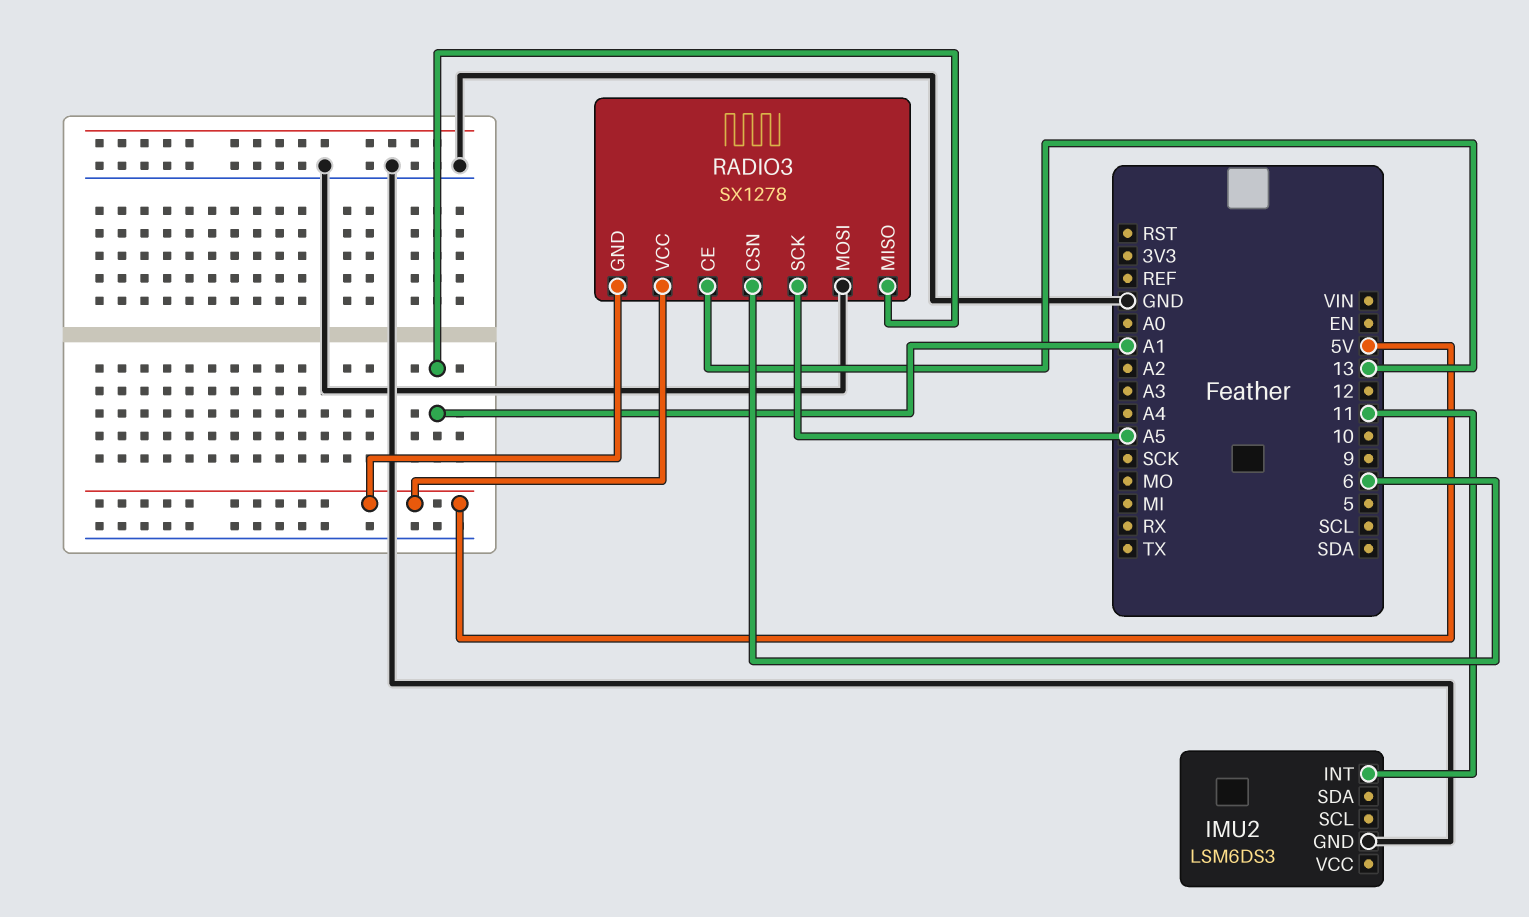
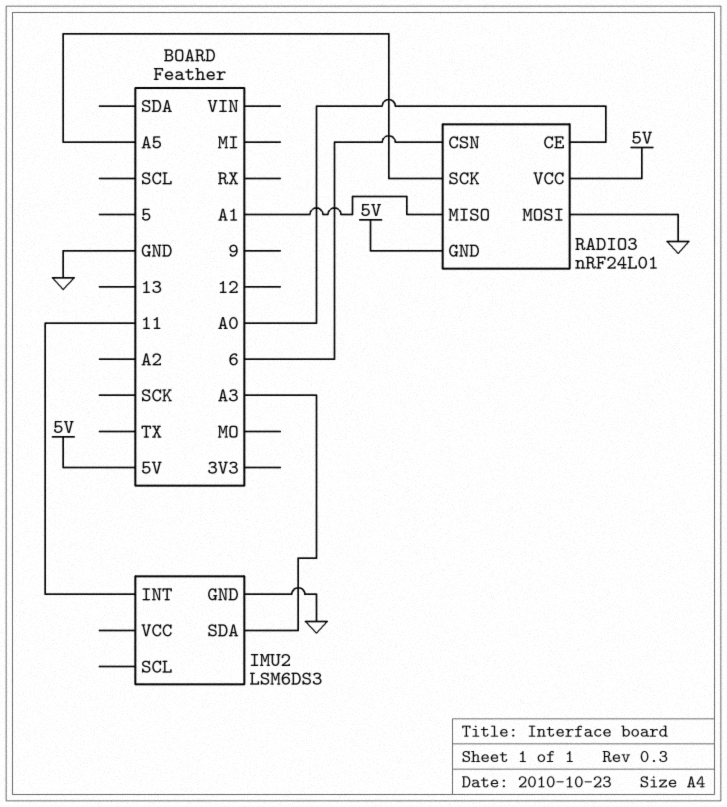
IMU2 pin SDA: none -> A3
RADIO3: SX1278 -> nRF24L01
RADIO3 pin CE: 13 -> A0

